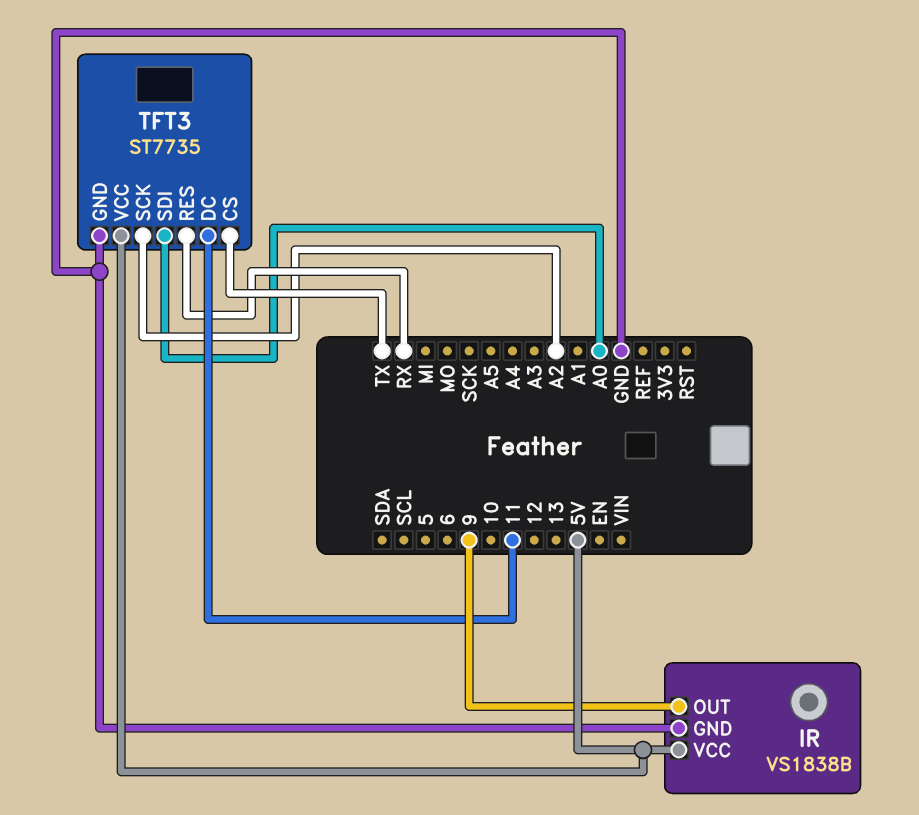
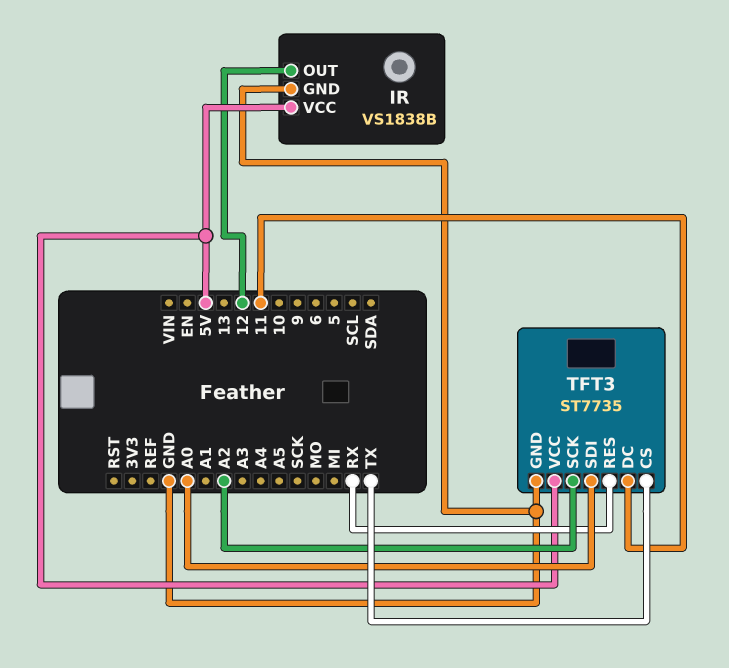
IR pin OUT: 9 -> 12

